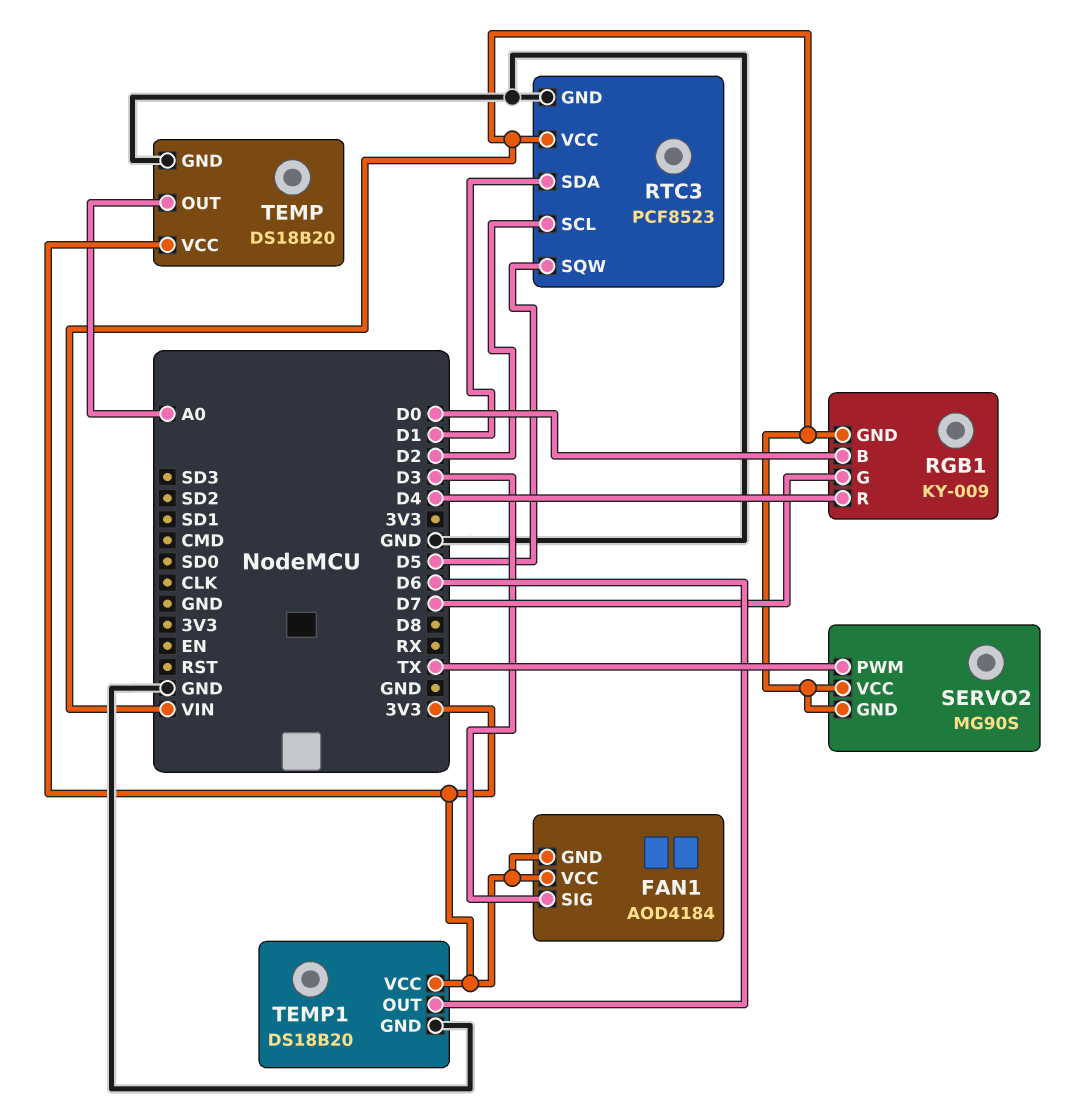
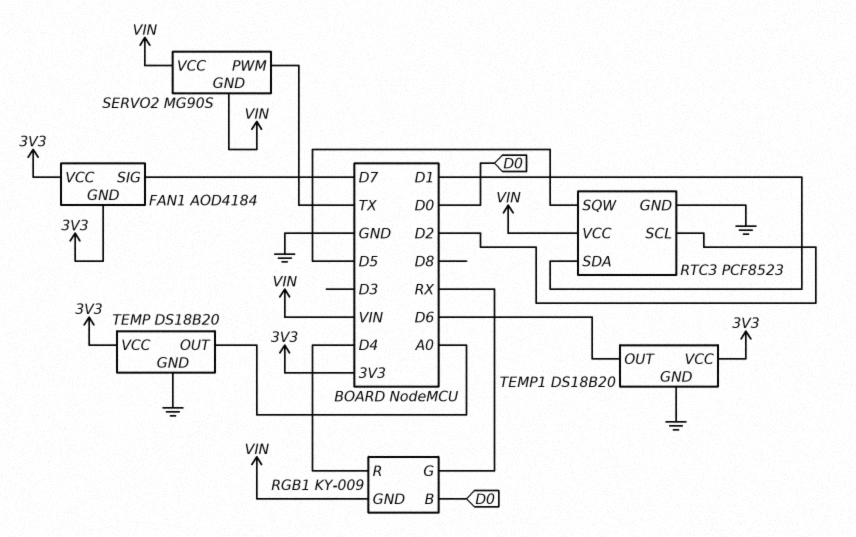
FAN1 pin SIG: D3 -> D7
RGB1 pin G: D7 -> RX

